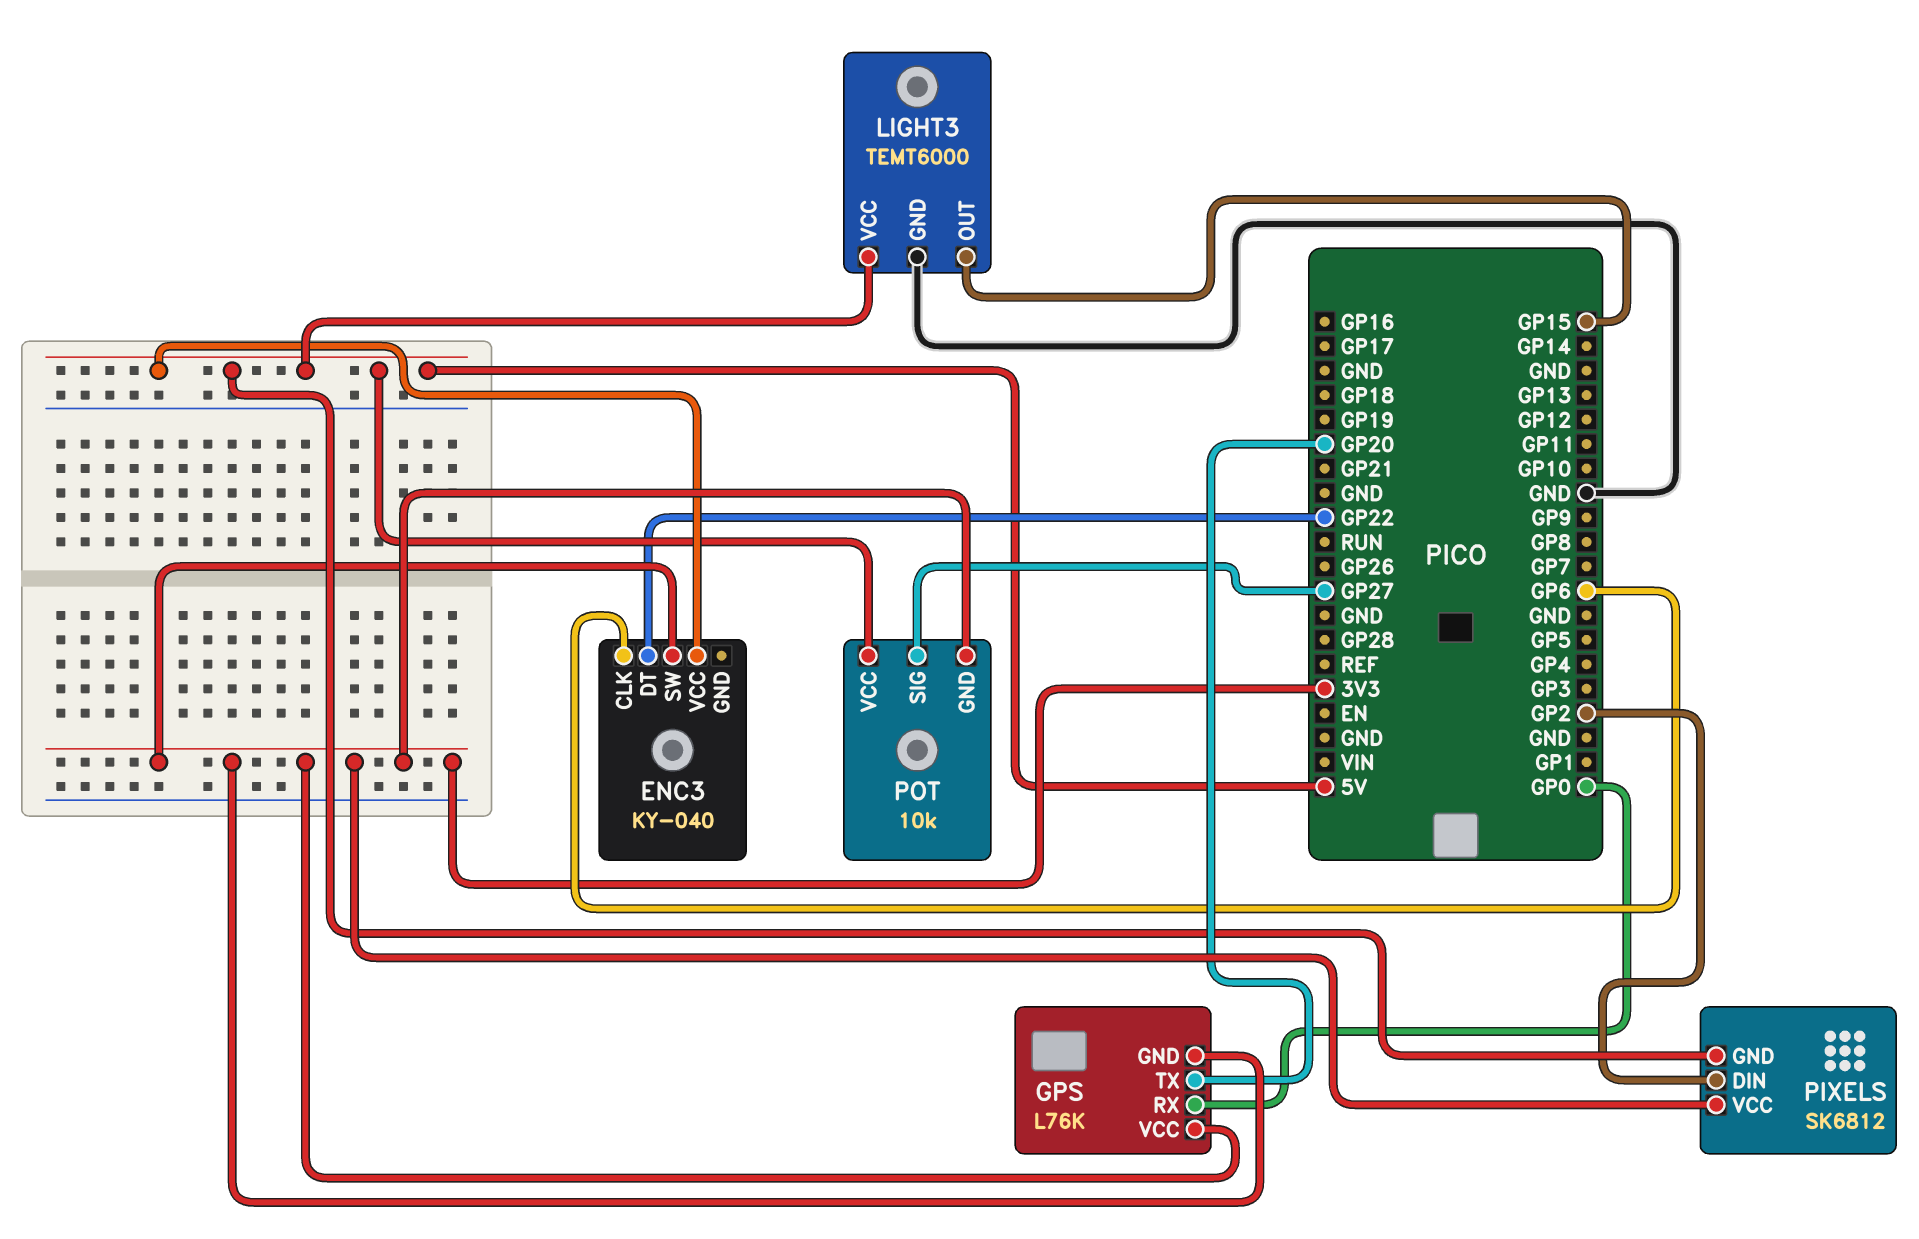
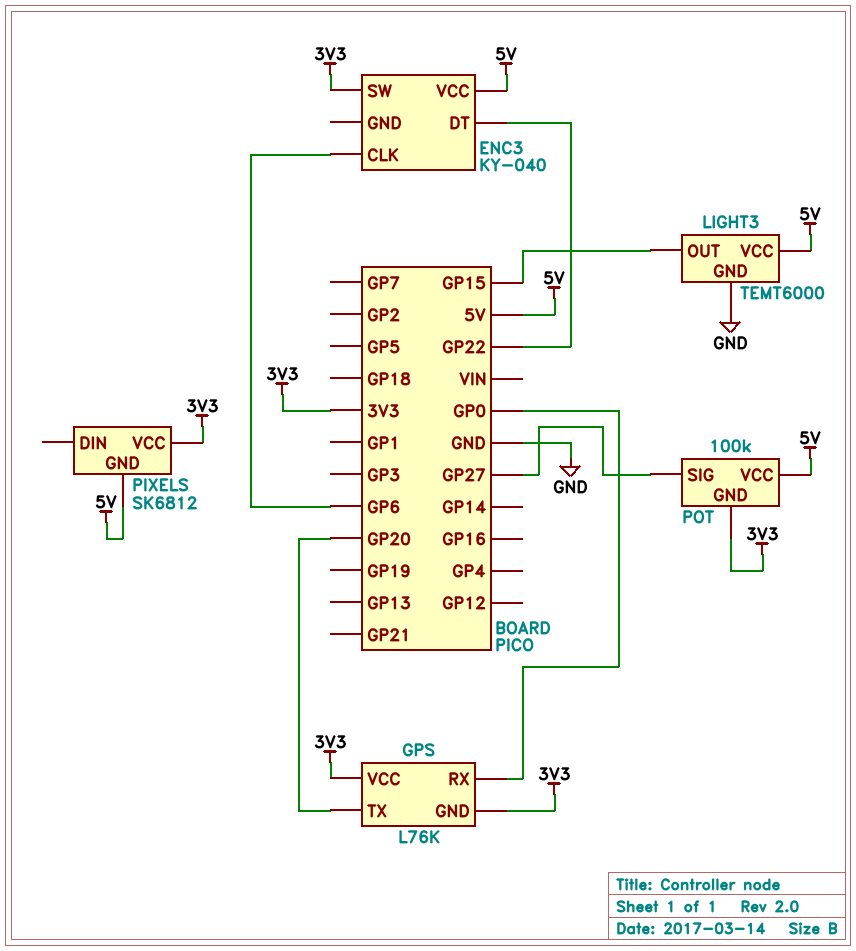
PIXELS pin DIN: GP2 -> none
POT: 10k -> 100k

